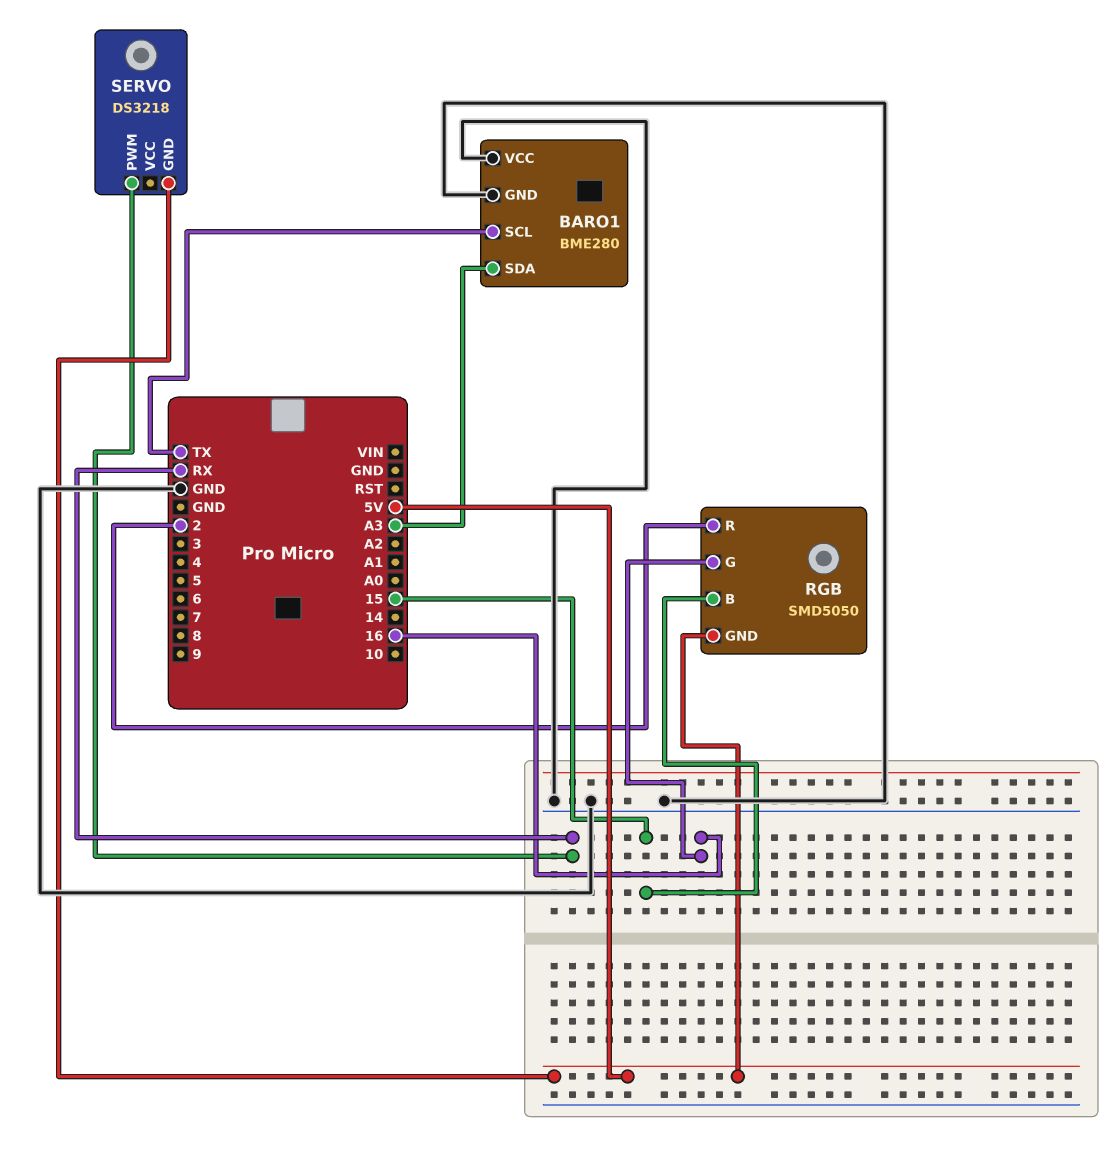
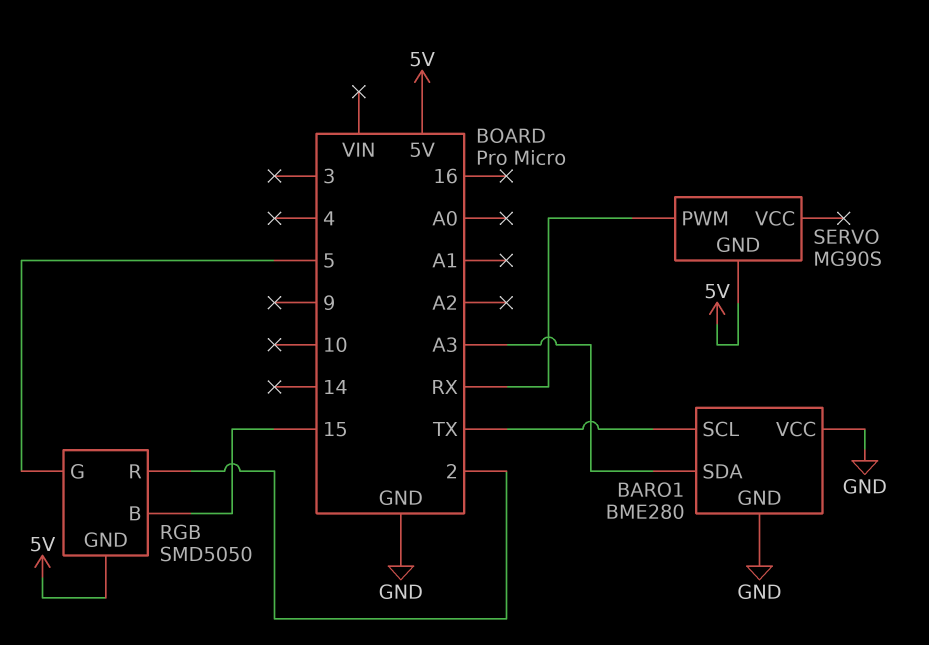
RGB pin G: 16 -> 5
SERVO: DS3218 -> MG90S

